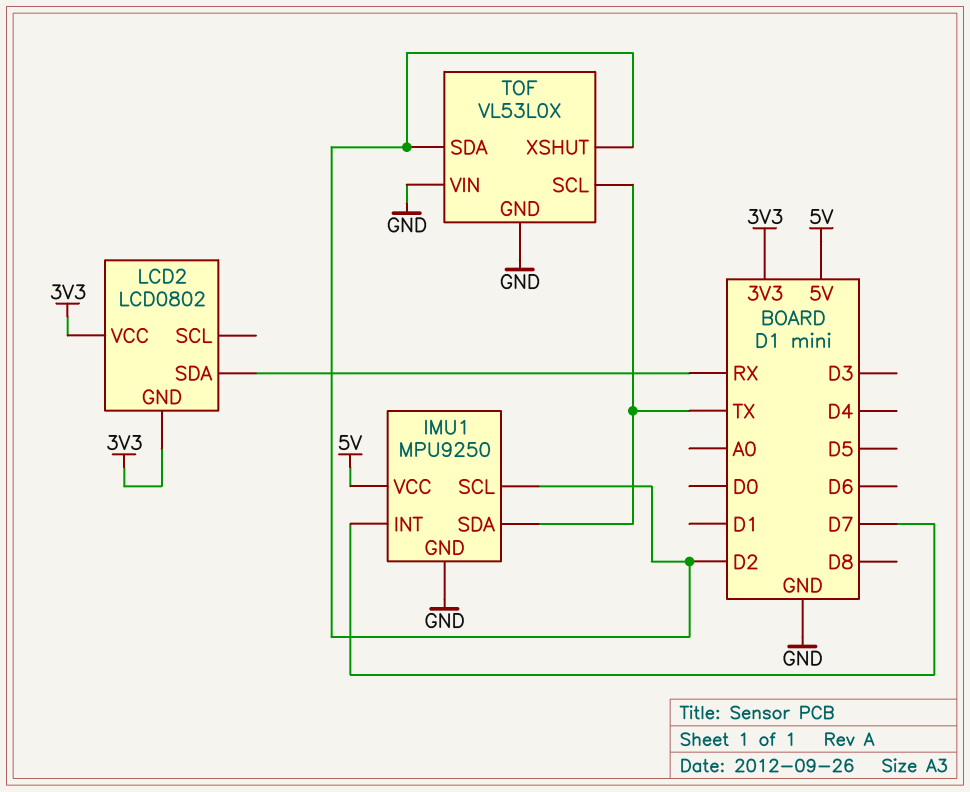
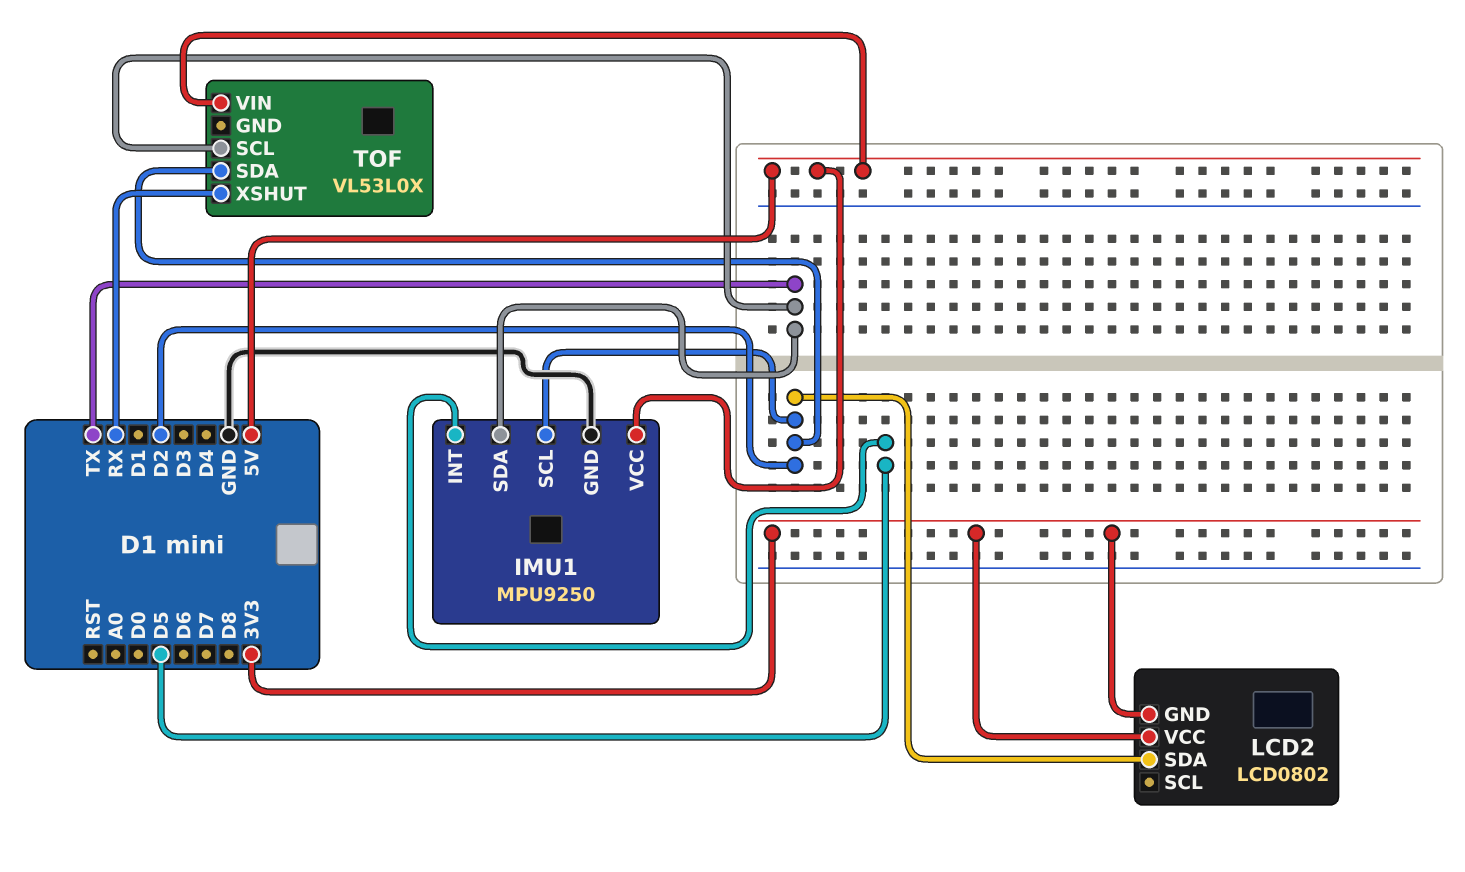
IMU1 pin INT: D7 -> D5
LCD2 pin SDA: RX -> D2
TOF pin GND: GND -> none
TOF pin VIN: GND -> 5V
TOF pin XSHUT: D2 -> RX

